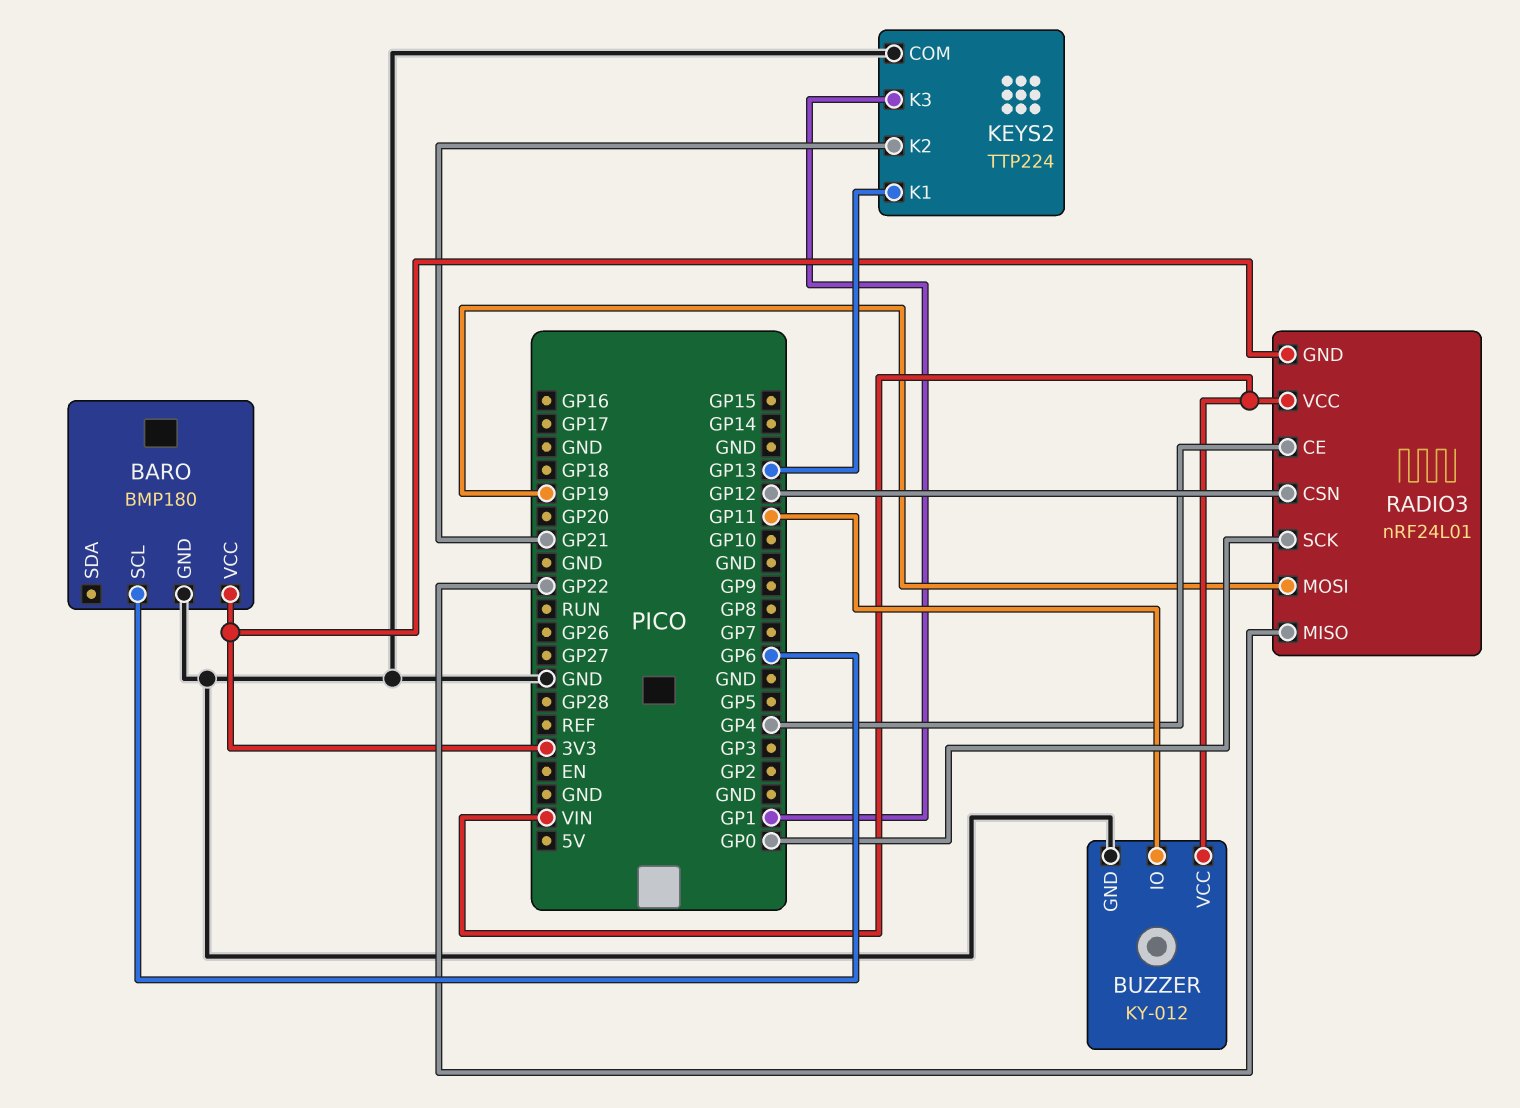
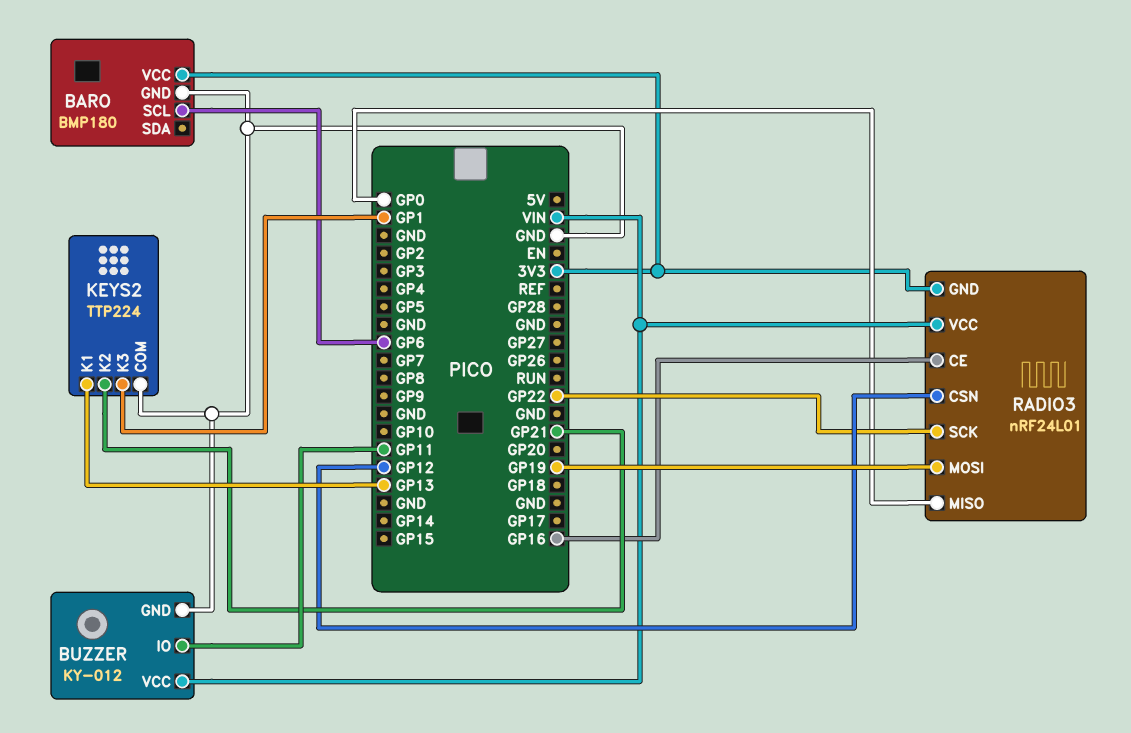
RADIO3 pin CE: GP4 -> GP16
RADIO3 pin MISO: GP22 -> GP0
RADIO3 pin SCK: GP0 -> GP22

